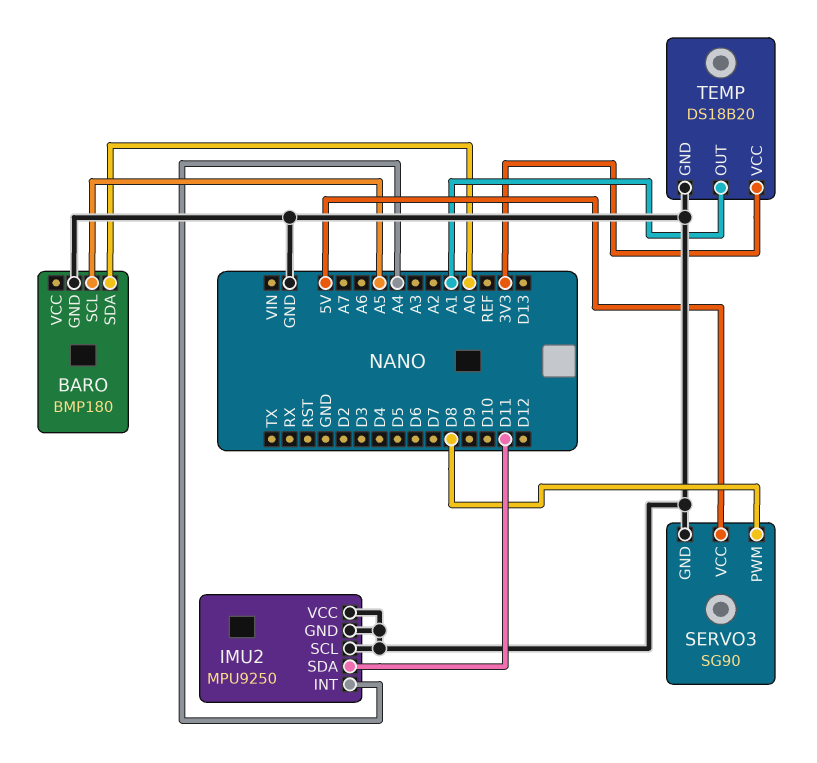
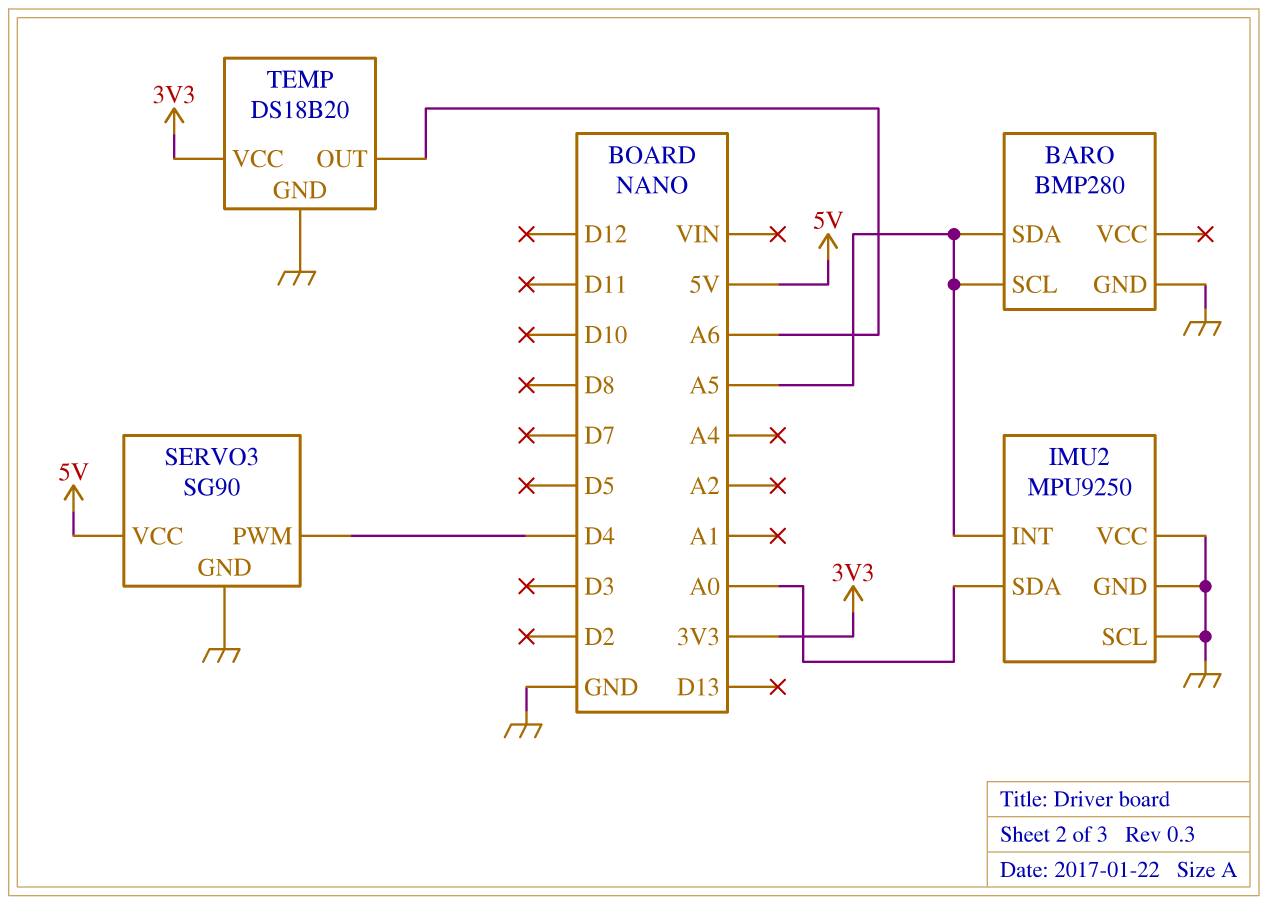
BARO: BMP180 -> BMP280
BARO pin SDA: A0 -> A5
IMU2 pin INT: A4 -> A5
IMU2 pin SDA: D11 -> A0
SERVO3 pin PWM: D8 -> D4
TEMP pin OUT: A1 -> A6

